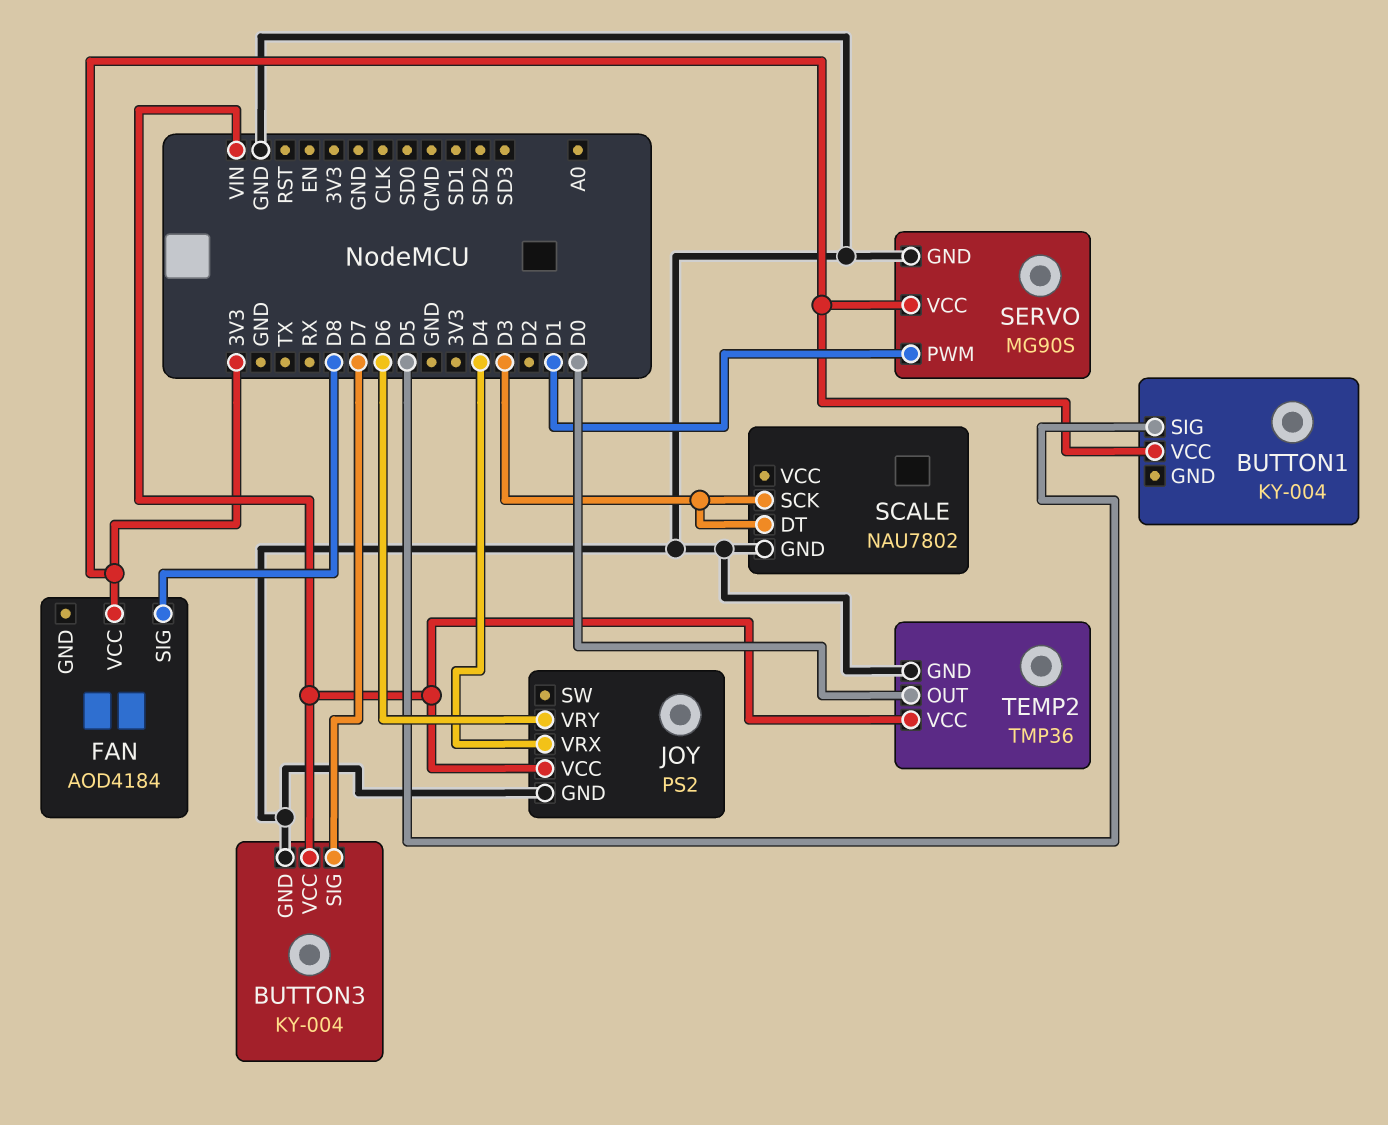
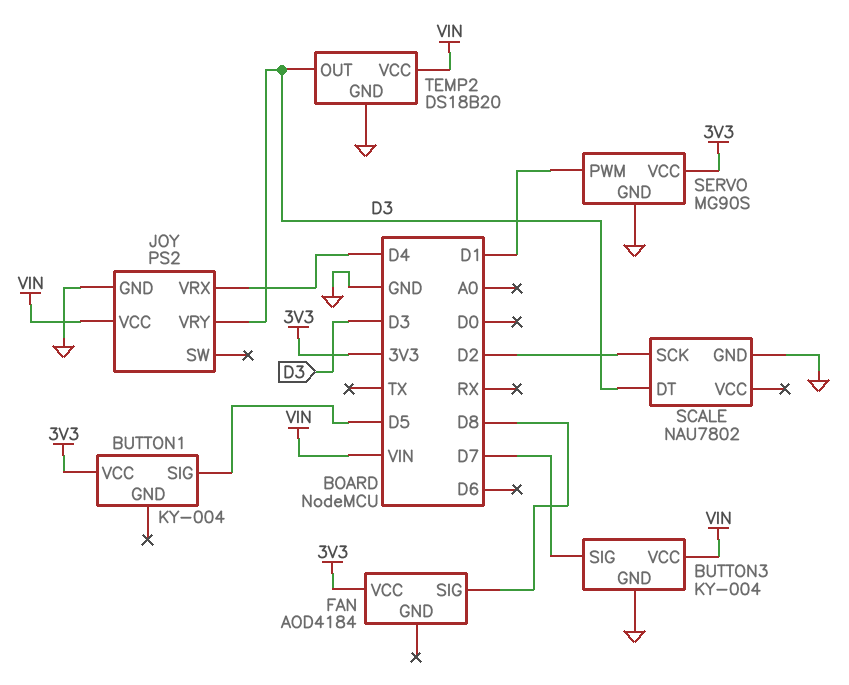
JOY pin VRY: D6 -> D3
SCALE pin SCK: D3 -> D2
TEMP2: TMP36 -> DS18B20
TEMP2 pin OUT: D0 -> D3

